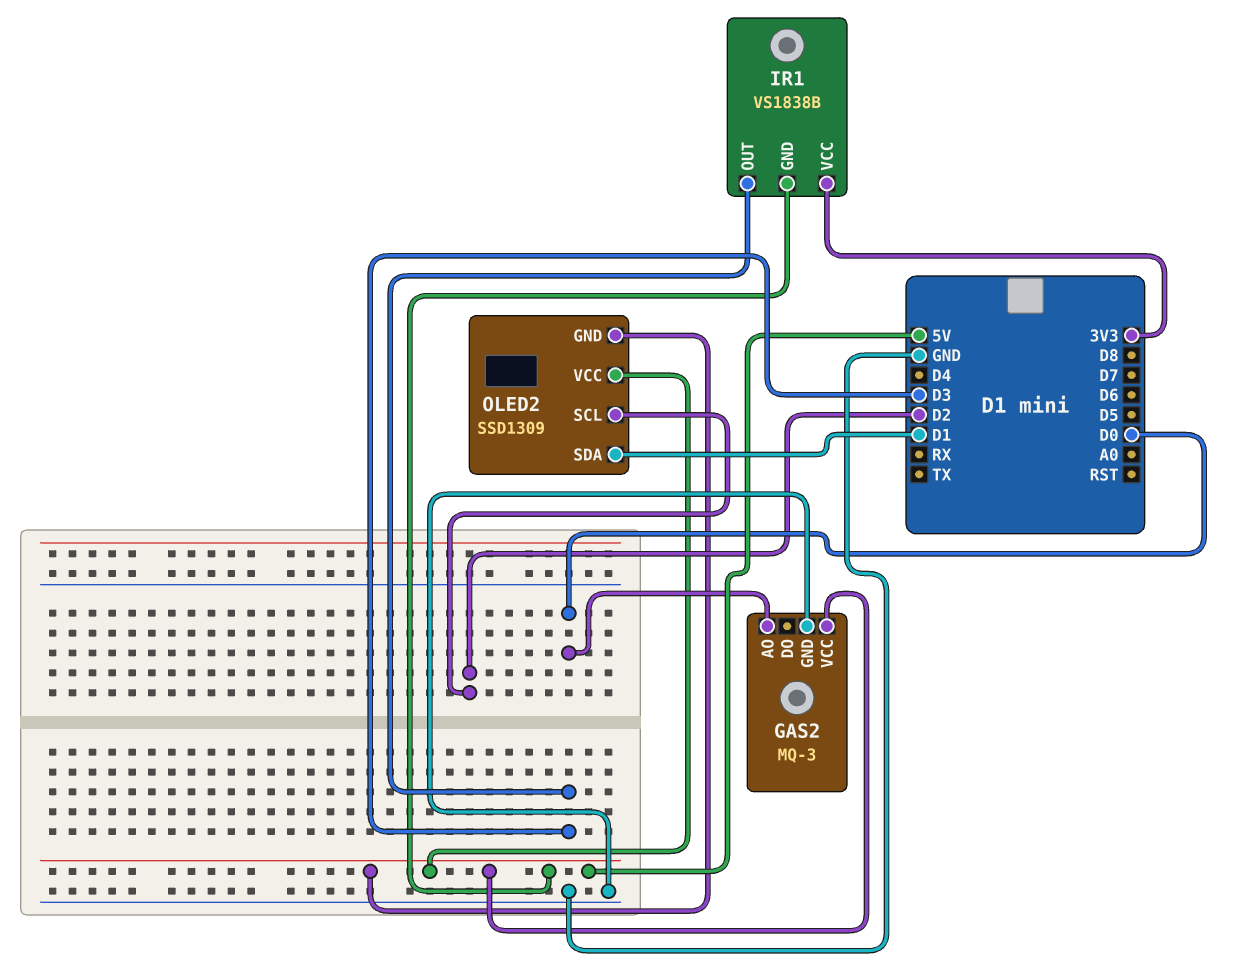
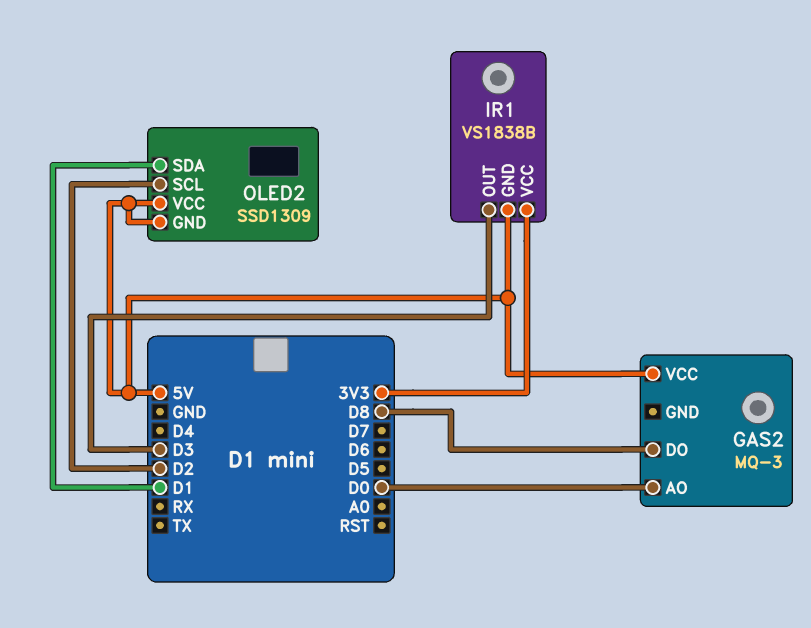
GAS2 pin DO: none -> D8
GAS2 pin GND: GND -> none

